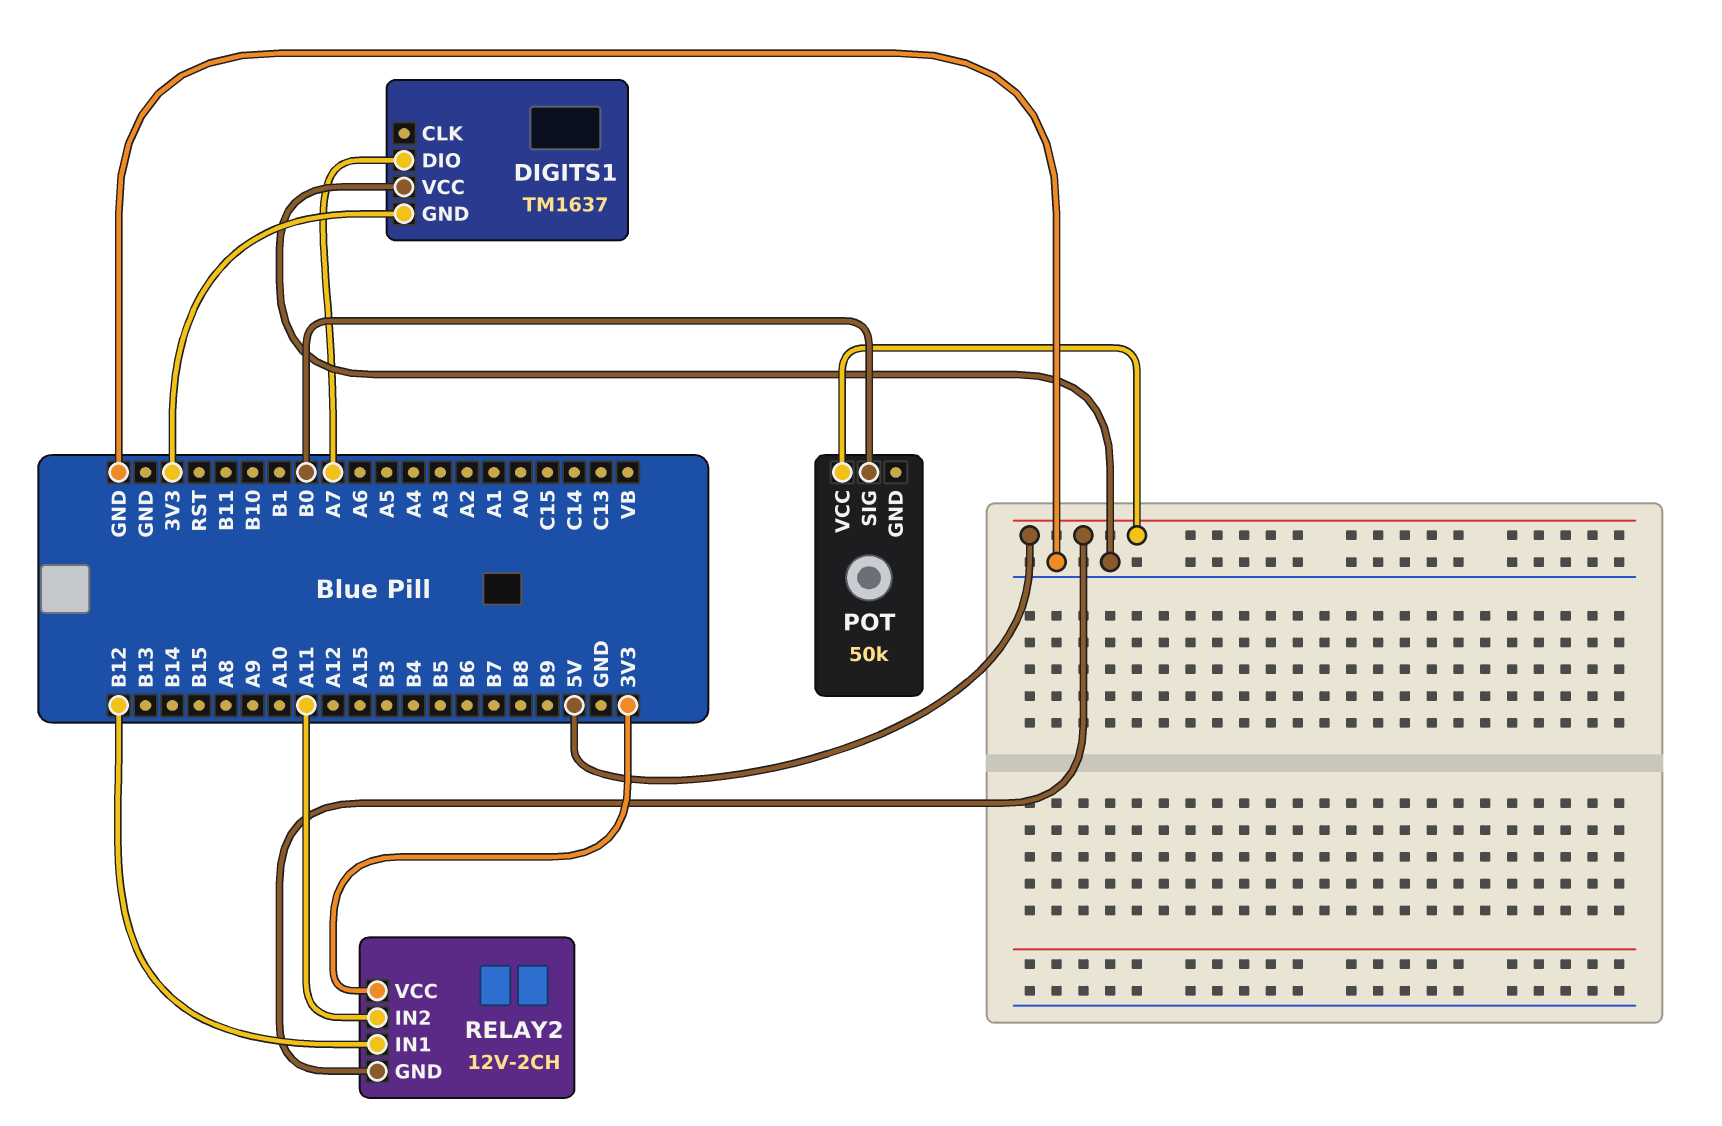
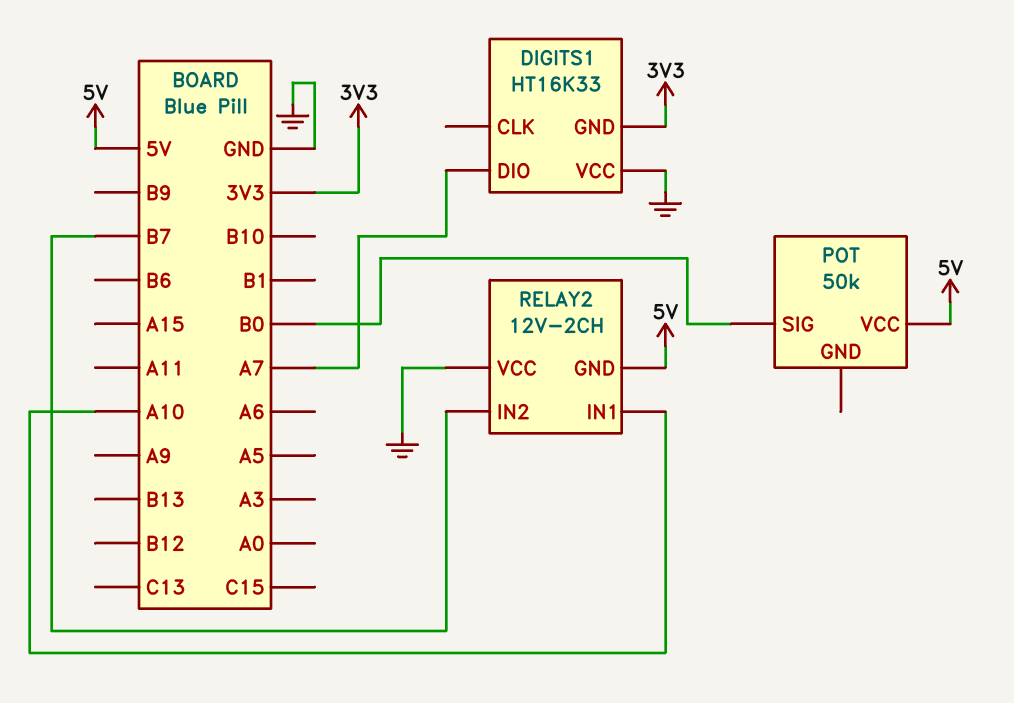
DIGITS1: TM1637 -> HT16K33
RELAY2 pin IN1: B12 -> A10
RELAY2 pin IN2: A11 -> B7
RELAY2 pin VCC: 3V3 -> GND

